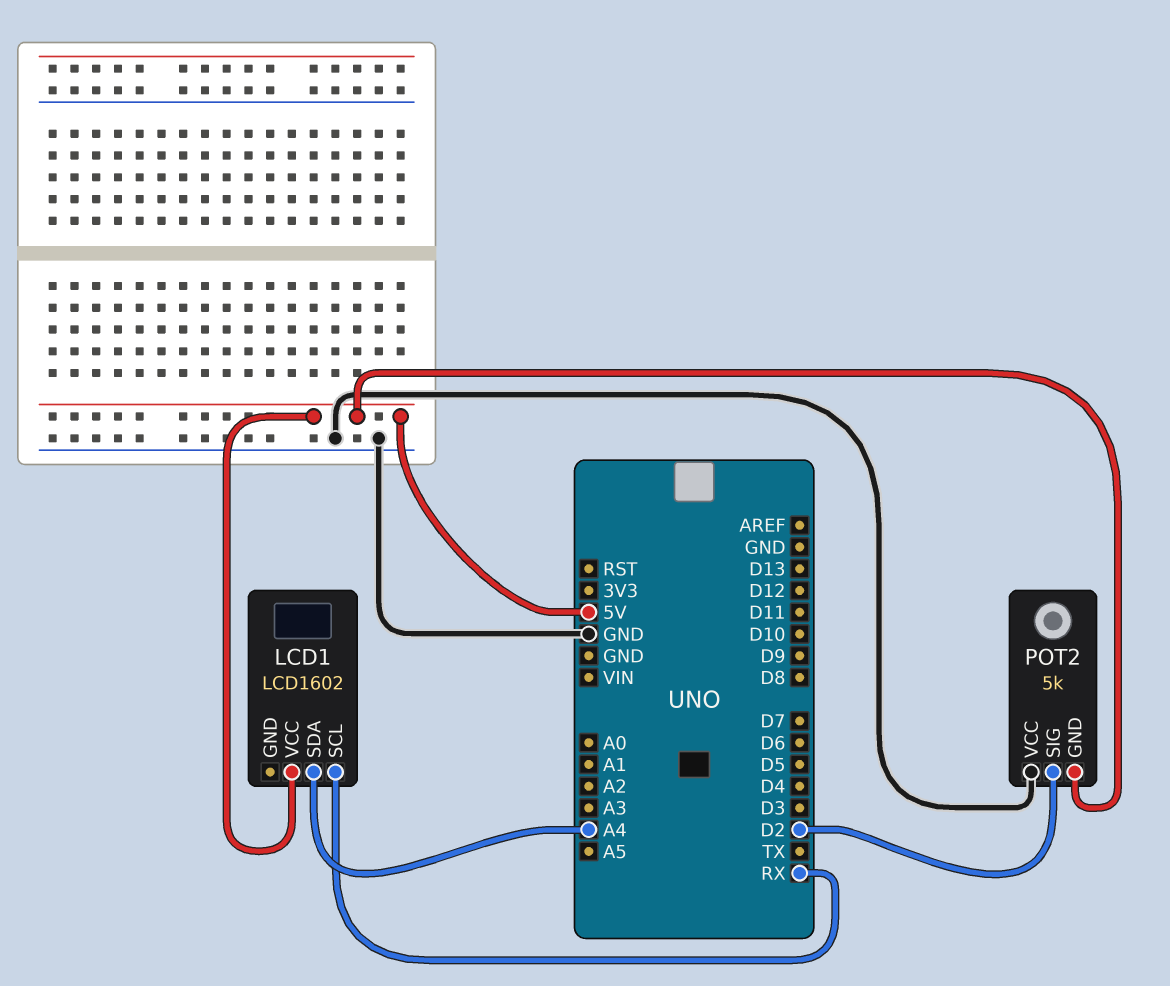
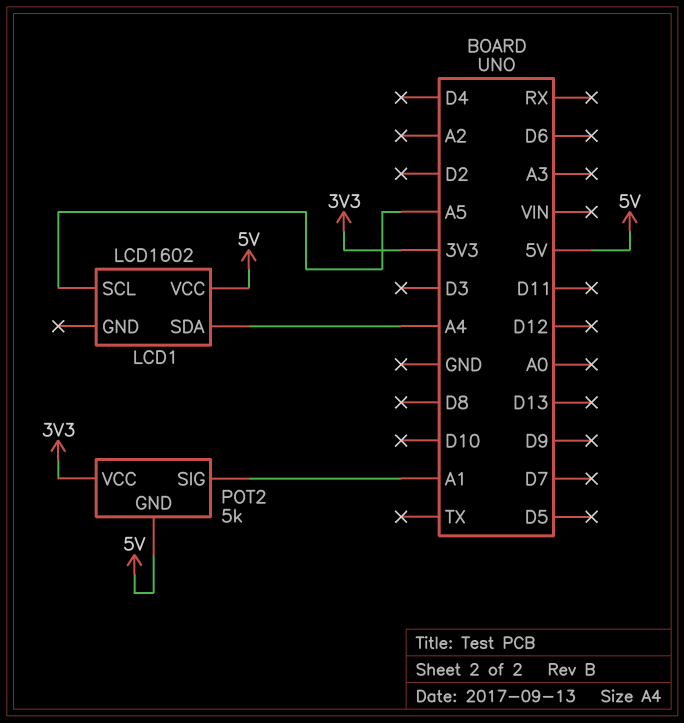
LCD1 pin SCL: RX -> A5
POT2 pin SIG: D2 -> A1
POT2 pin VCC: GND -> 3V3

